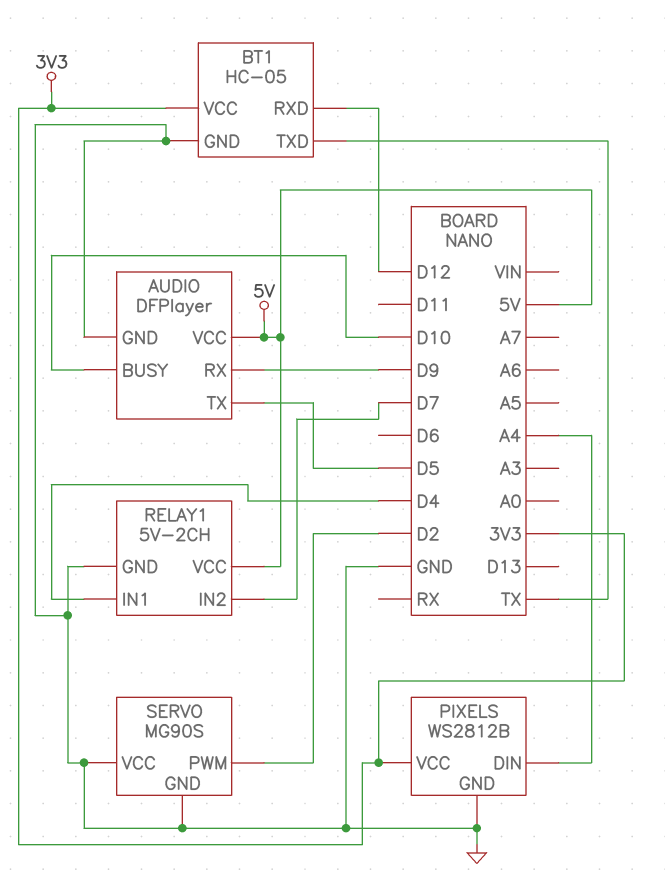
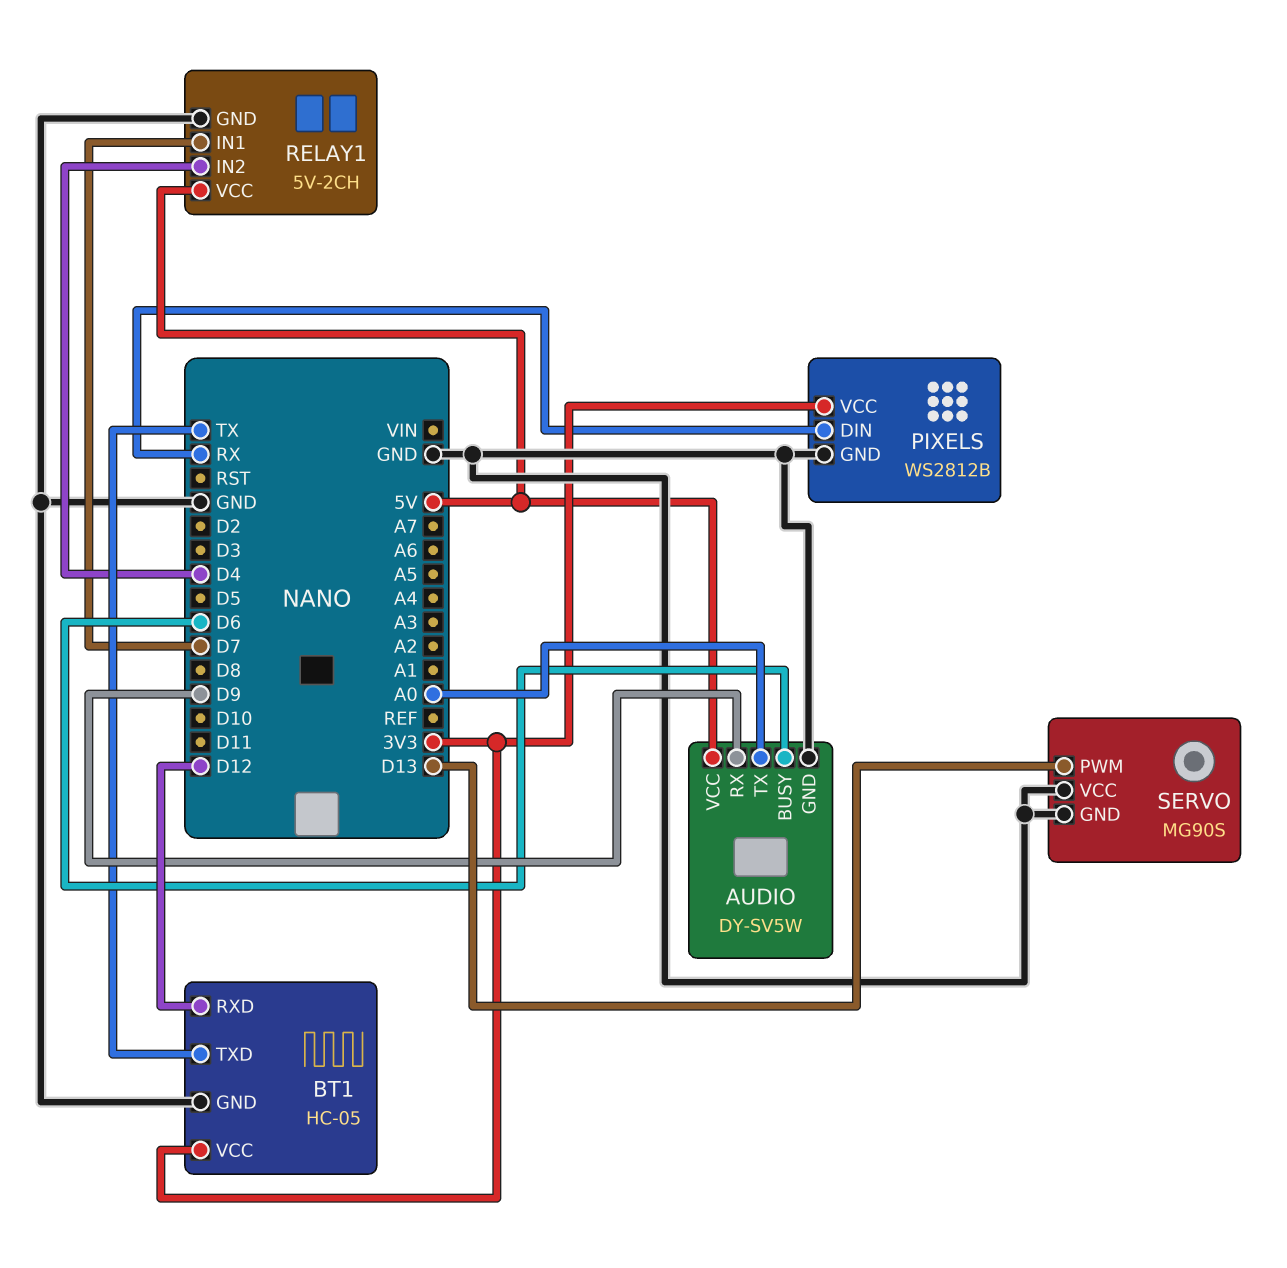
AUDIO: DFPlayer -> DY-SV5W
AUDIO pin BUSY: D10 -> D6
AUDIO pin TX: D5 -> A0
PIXELS pin DIN: A4 -> RX
RELAY1 pin IN1: D4 -> D7
RELAY1 pin IN2: D7 -> D4
SERVO pin PWM: D2 -> D13

